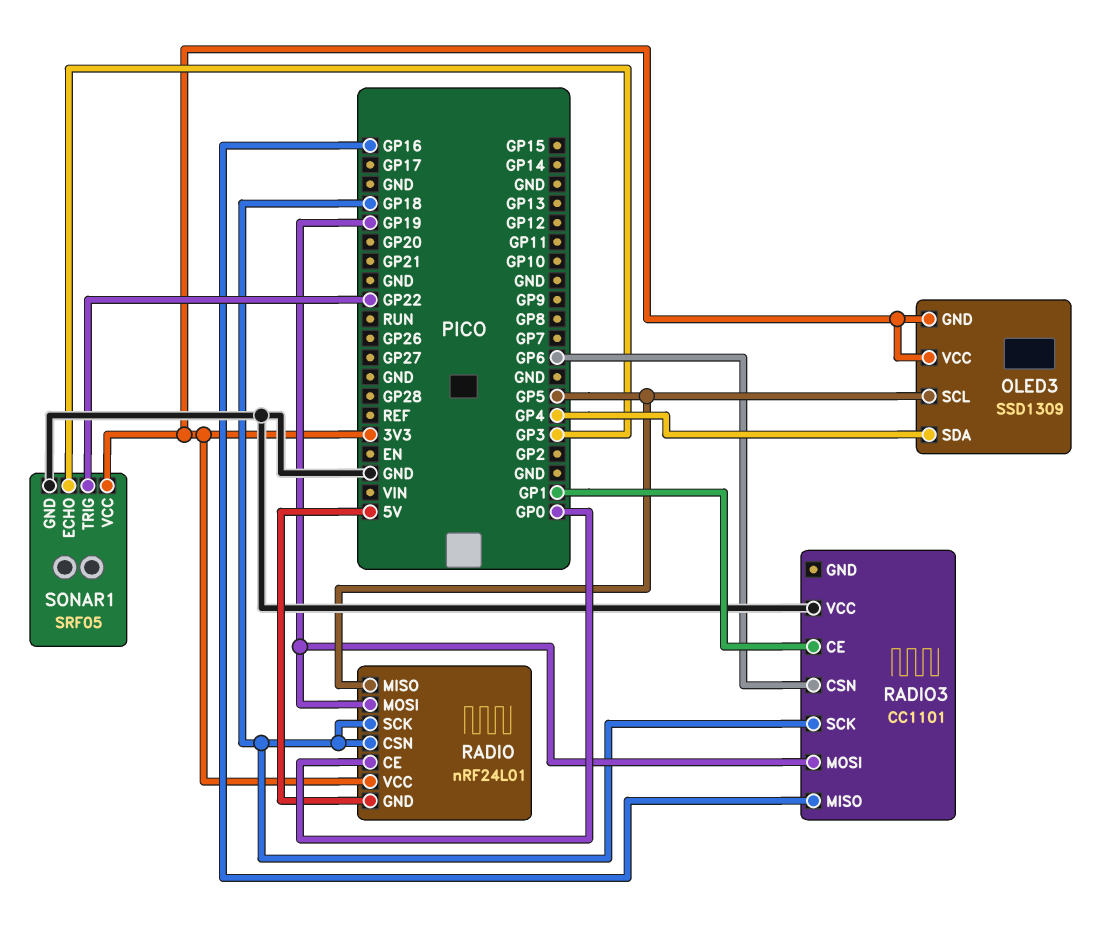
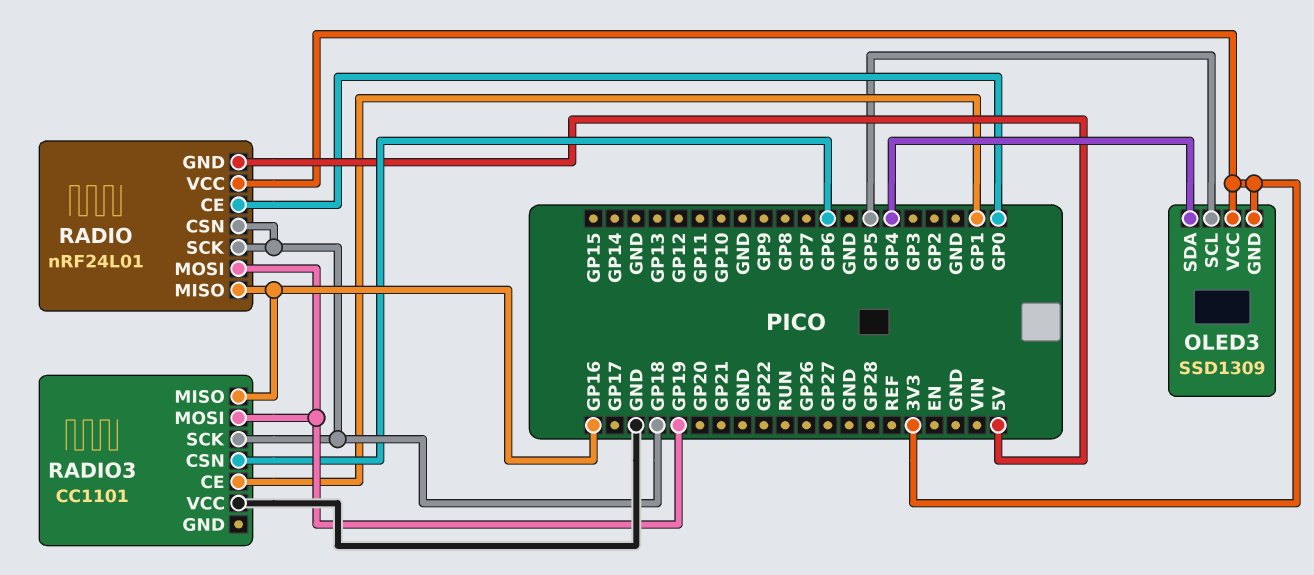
RADIO pin MISO: GP5 -> GP16
SONAR1: SRF05 -> none
SONAR1 pin ECHO: GP3 -> none
SONAR1 pin GND: GND -> none
SONAR1 pin TRIG: GP22 -> none
SONAR1 pin VCC: 3V3 -> none

